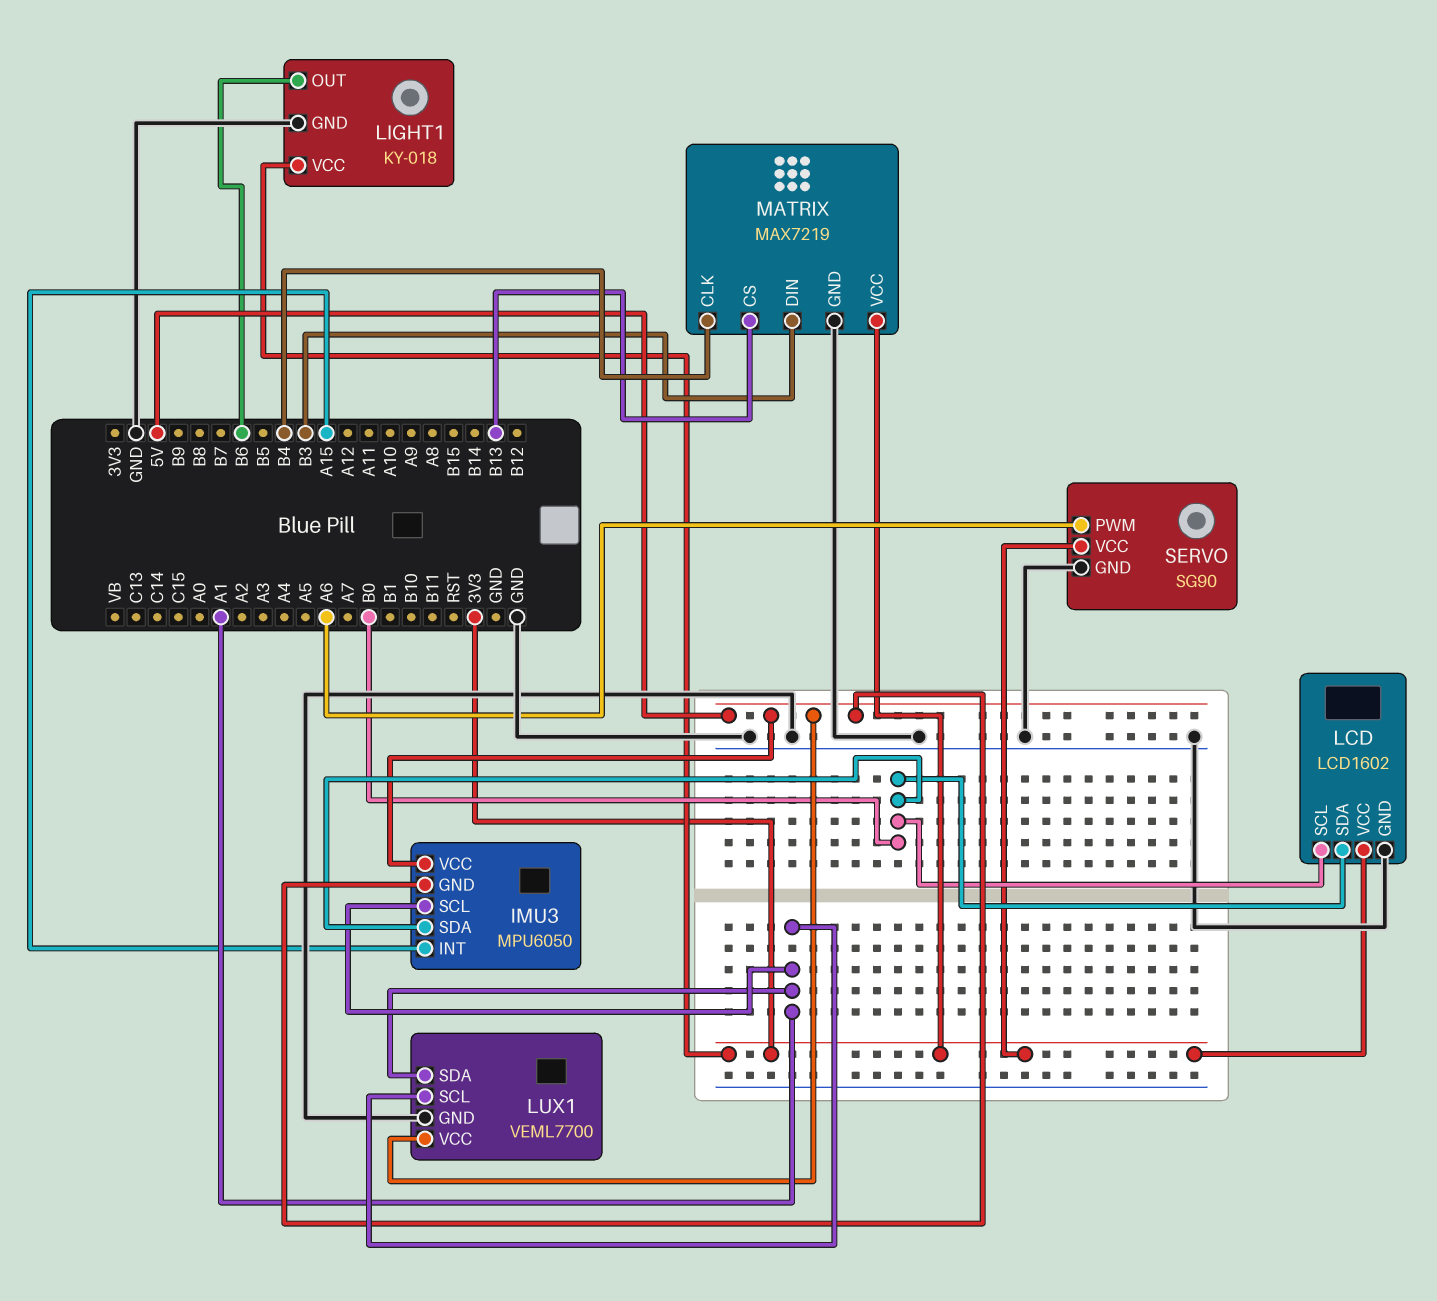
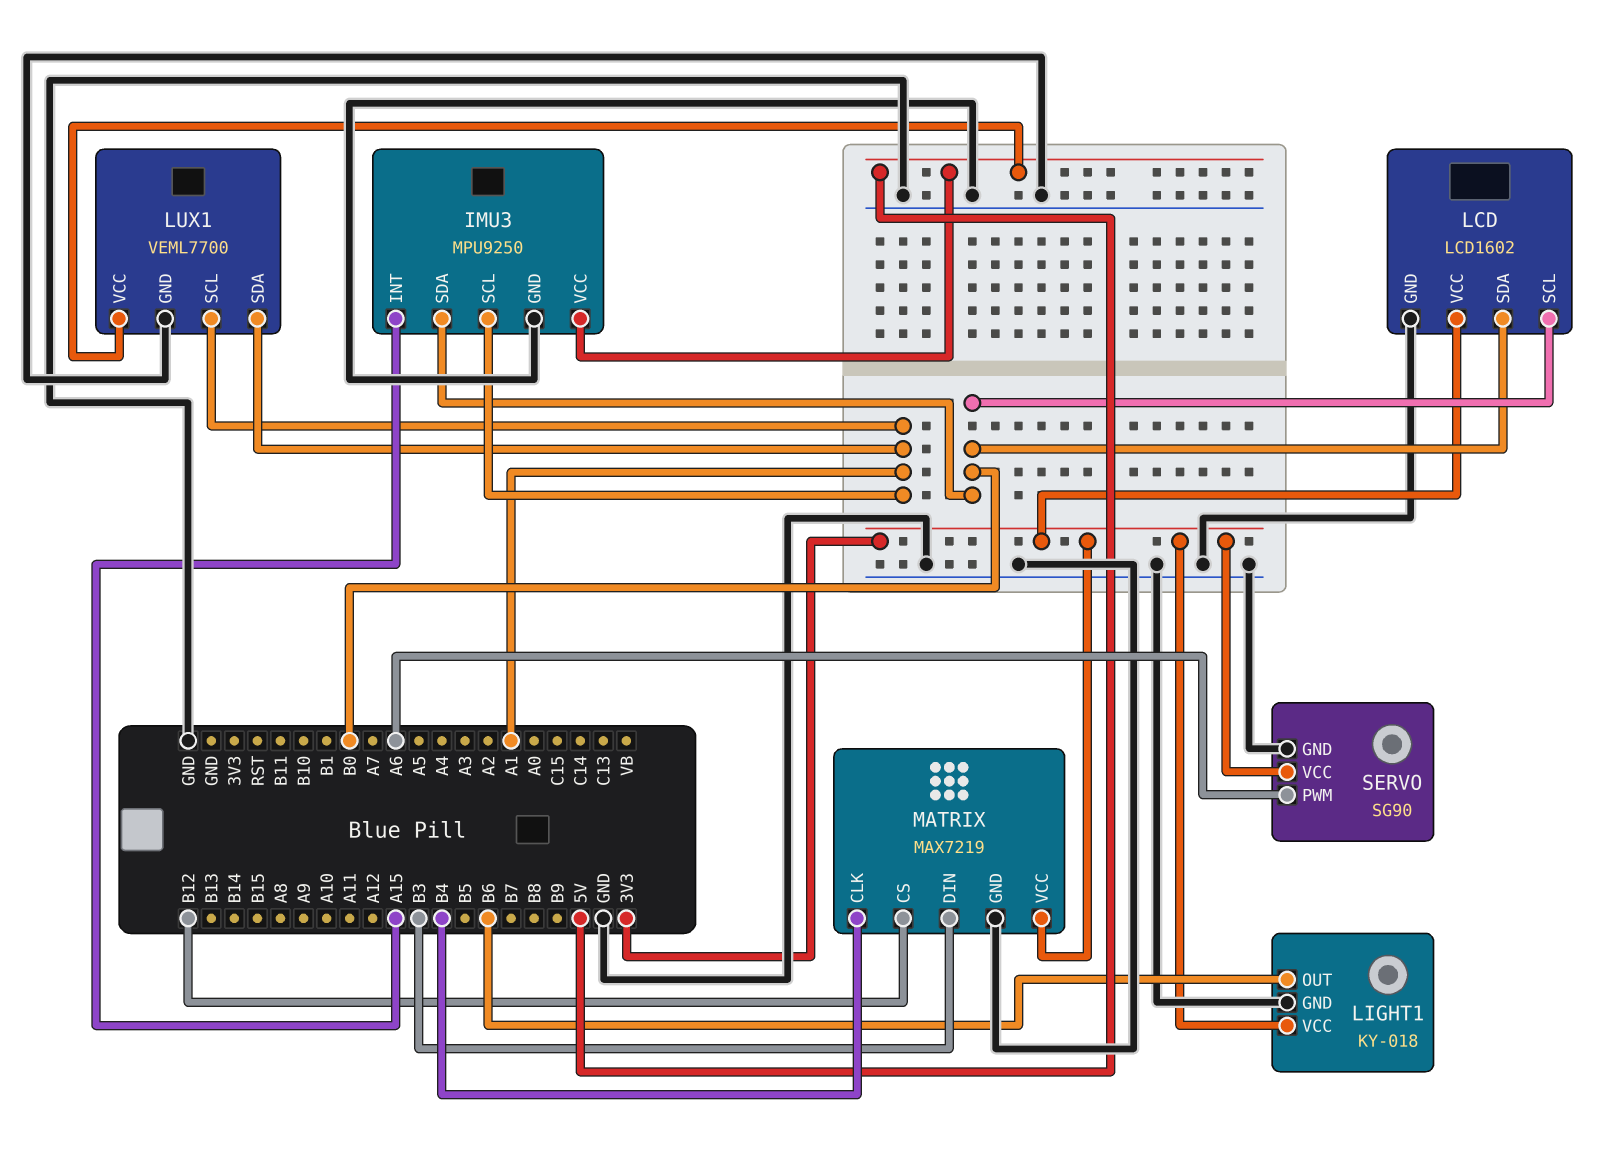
IMU3: MPU6050 -> MPU9250
IMU3 pin GND: 5V -> GND
MATRIX pin CS: B13 -> B12

